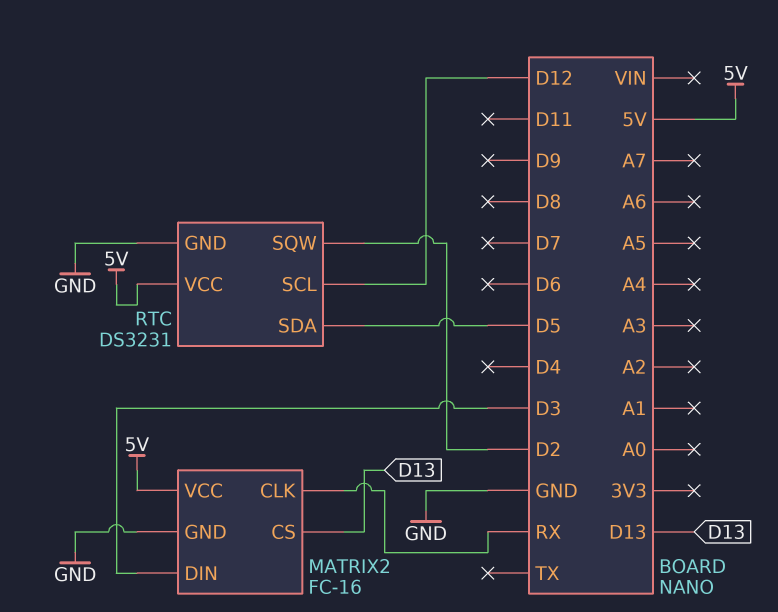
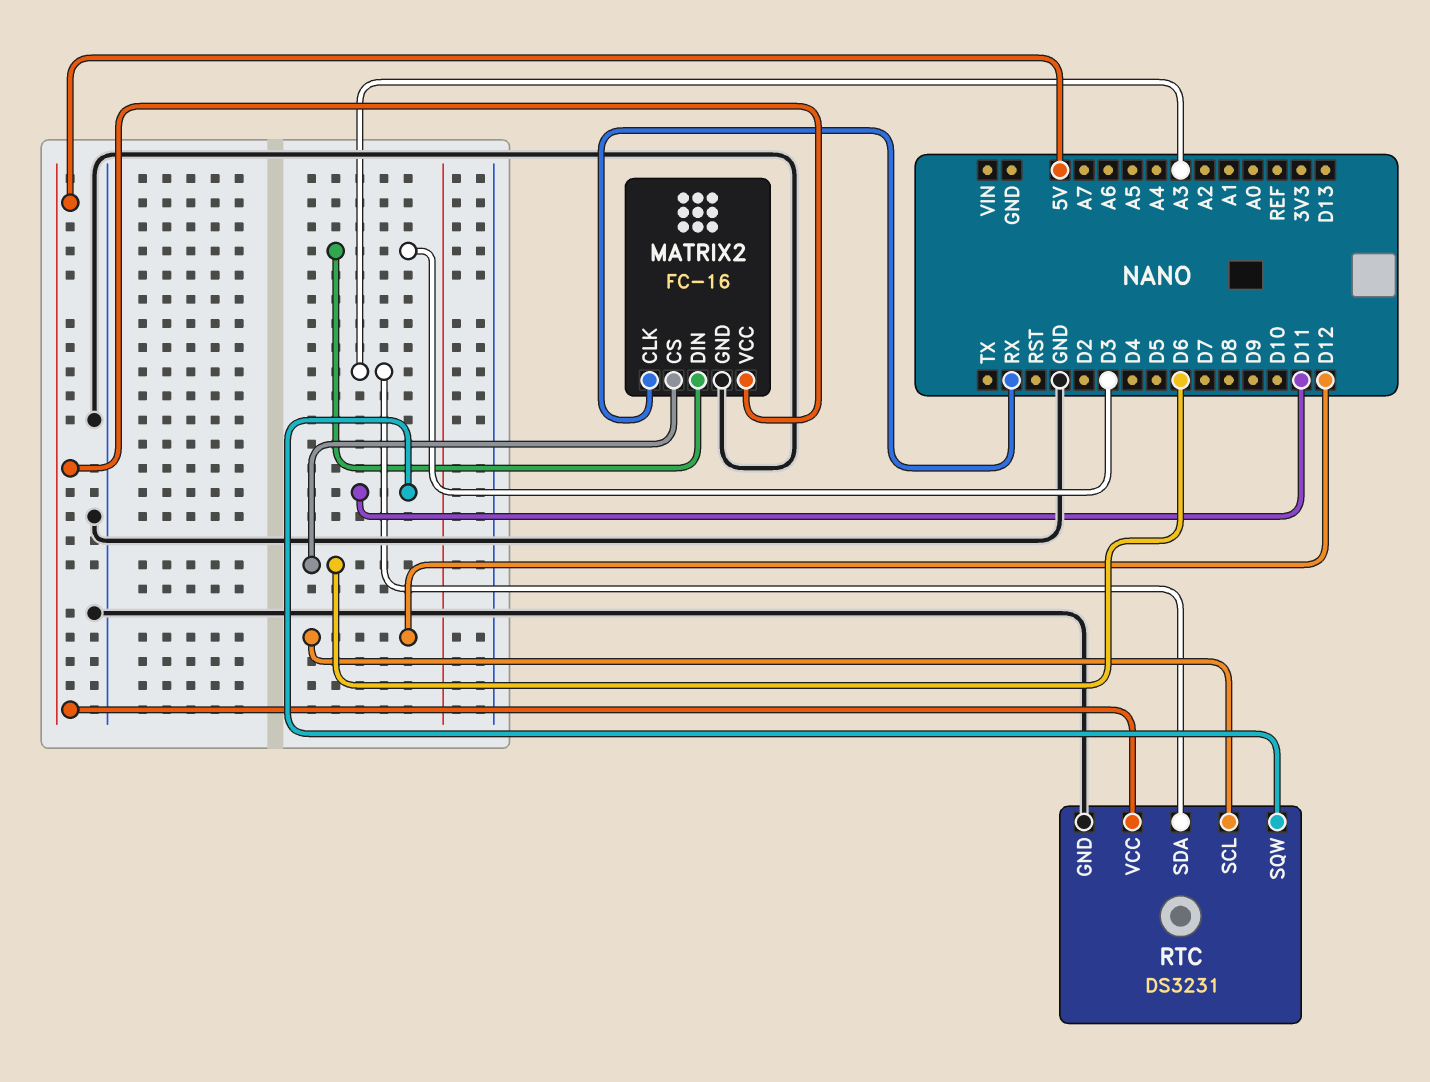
MATRIX2 pin CS: D13 -> D6
RTC pin SDA: D5 -> A3
RTC pin SQW: D2 -> D11

